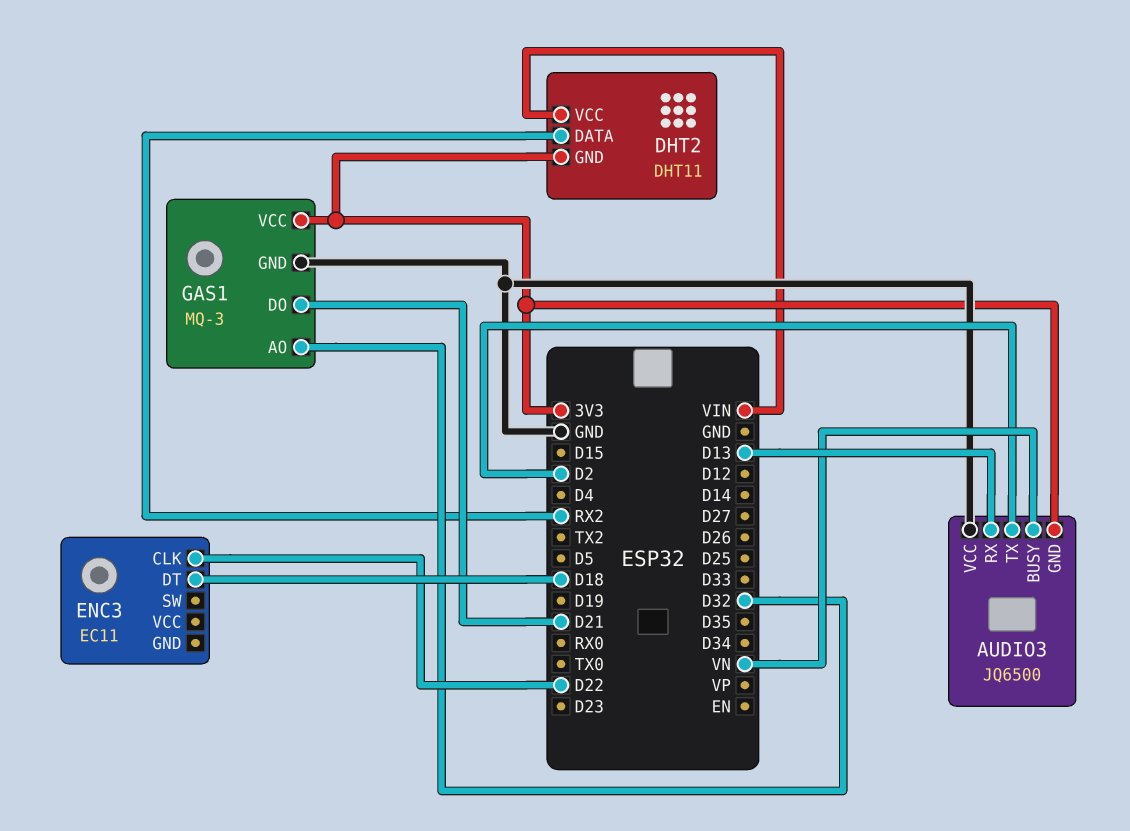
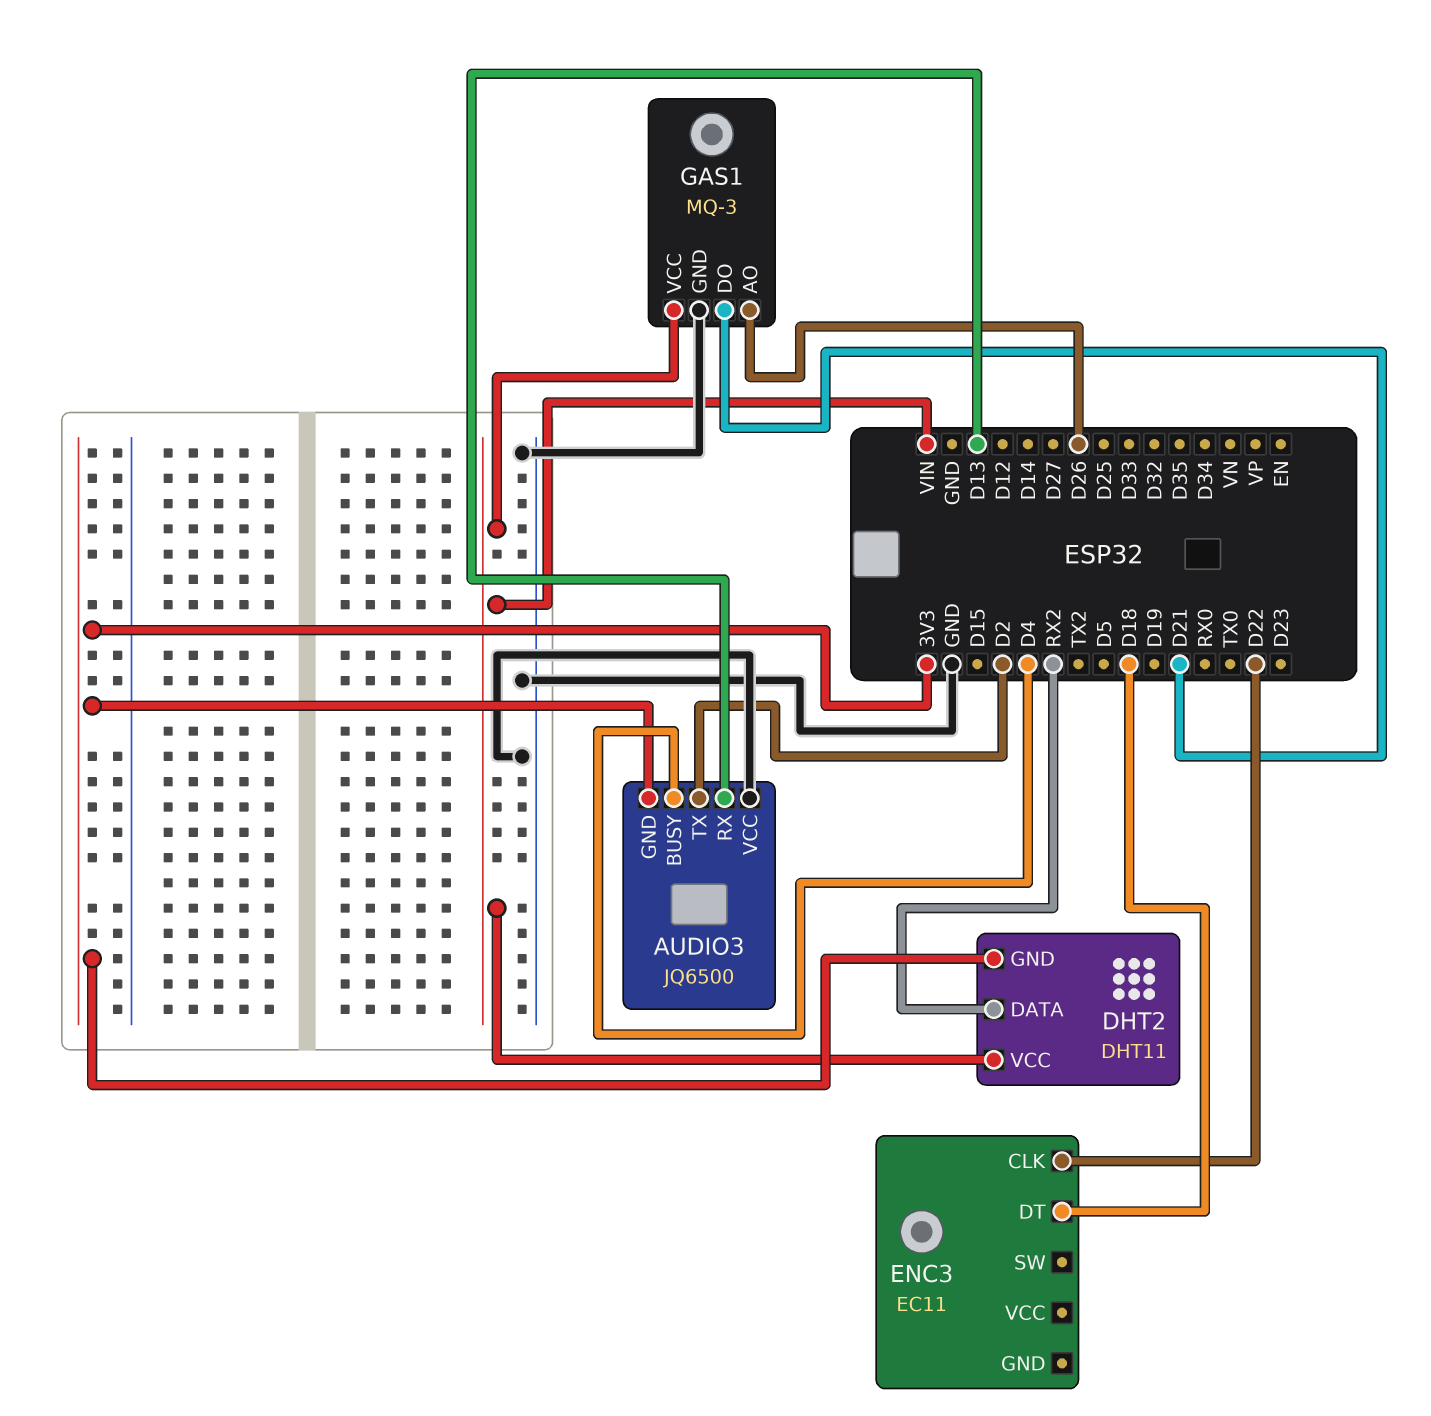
AUDIO3 pin BUSY: VN -> D4
GAS1 pin AO: D32 -> D26
GAS1 pin VCC: 3V3 -> VIN

